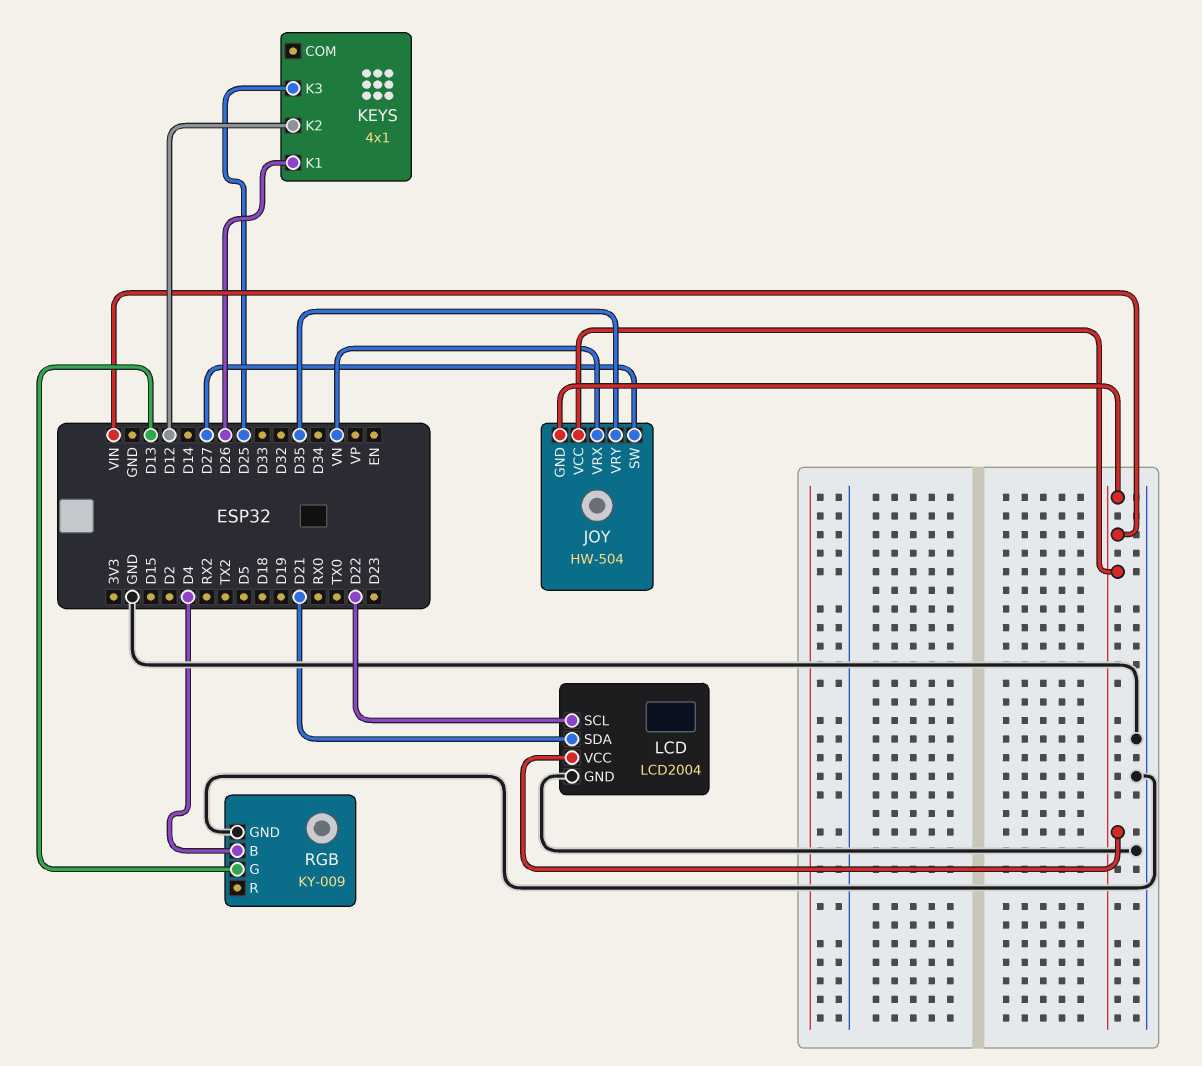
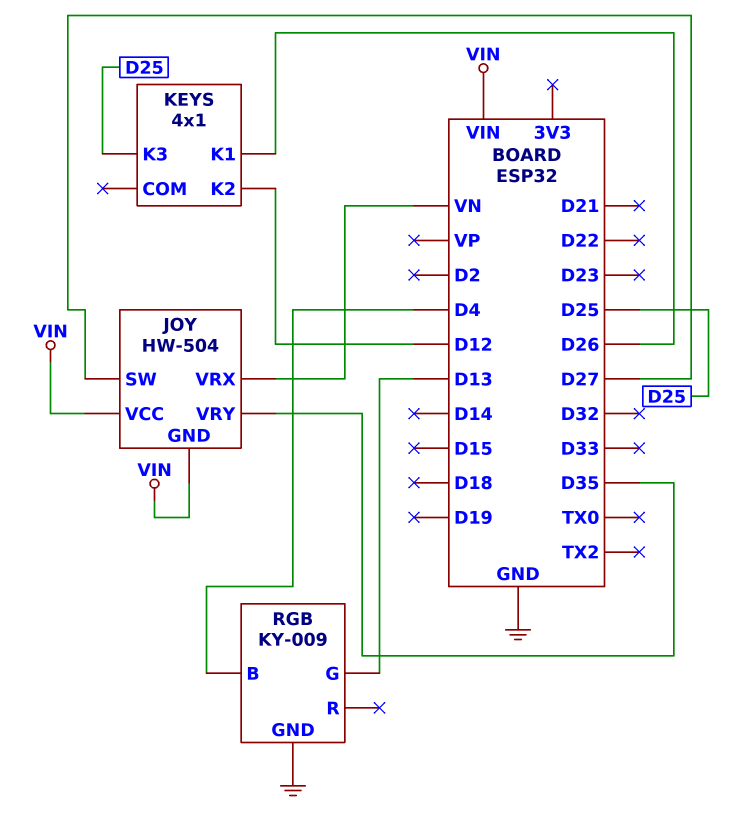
LCD: LCD2004 -> none
LCD pin GND: GND -> none
LCD pin SCL: D22 -> none
LCD pin SDA: D21 -> none
LCD pin VCC: VIN -> none

